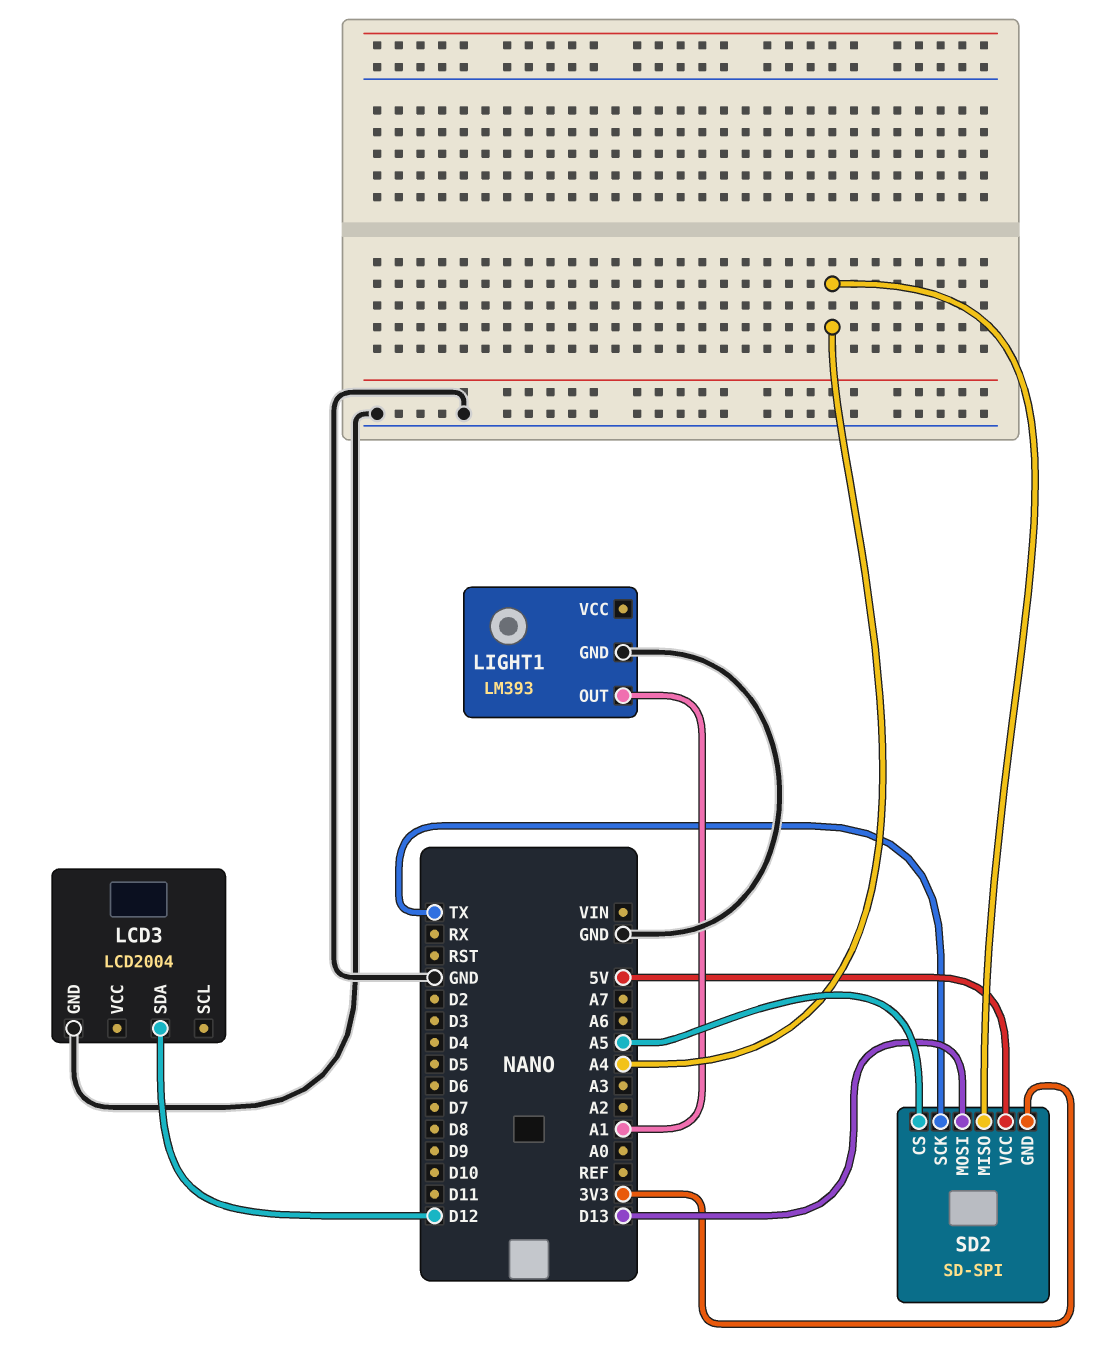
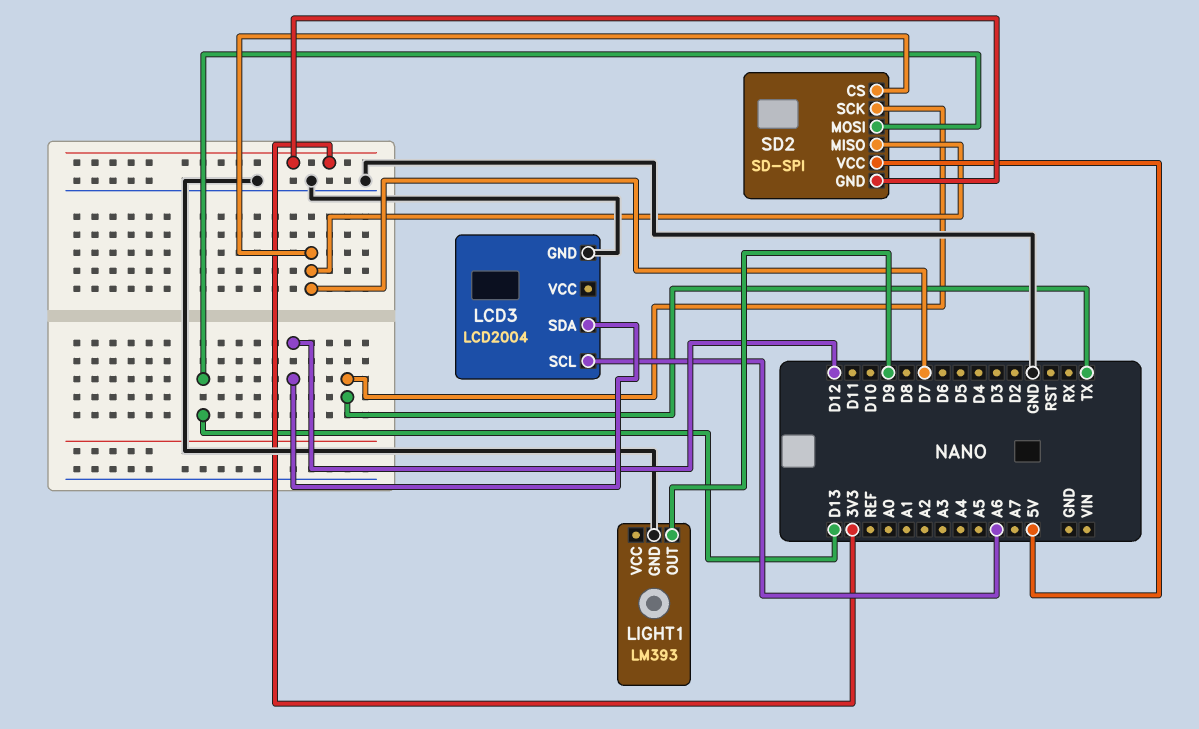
LCD3 pin SCL: none -> A6
LIGHT1 pin OUT: A1 -> D9
SD2 pin CS: A5 -> D7
SD2 pin MISO: A4 -> D7

